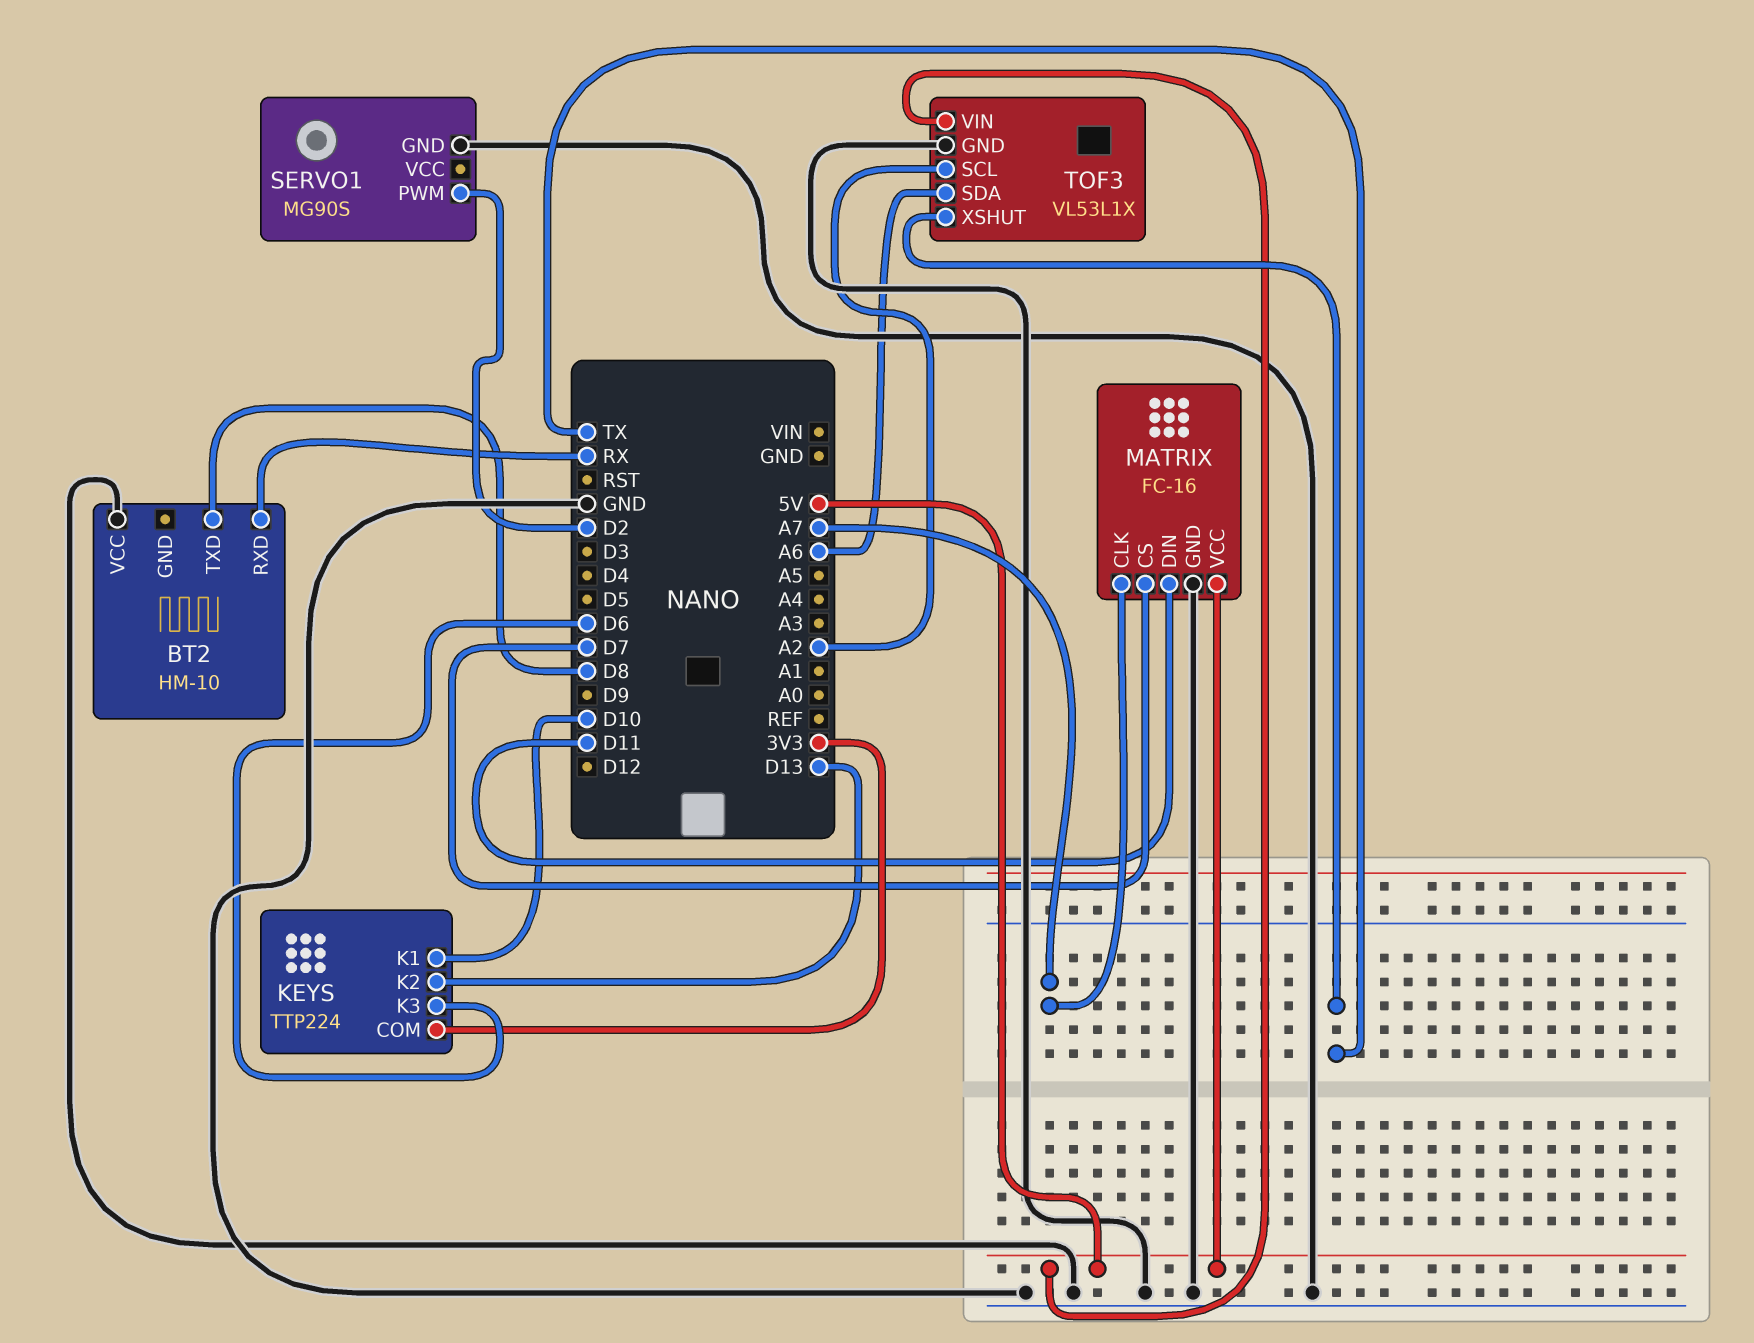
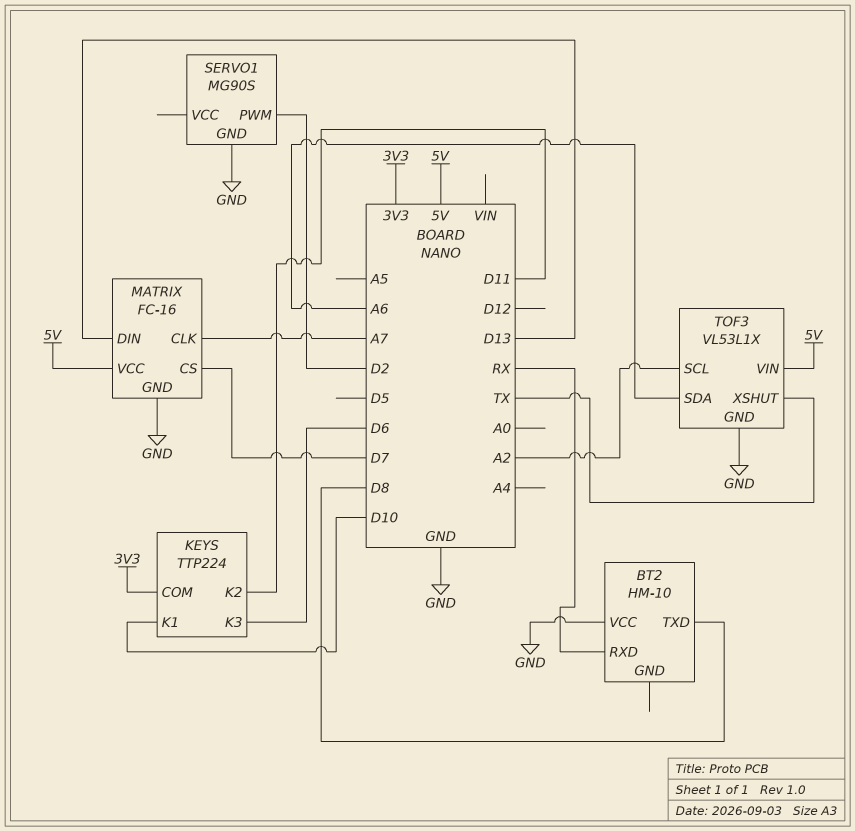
KEYS pin K2: D13 -> D11
MATRIX pin DIN: D11 -> D13

